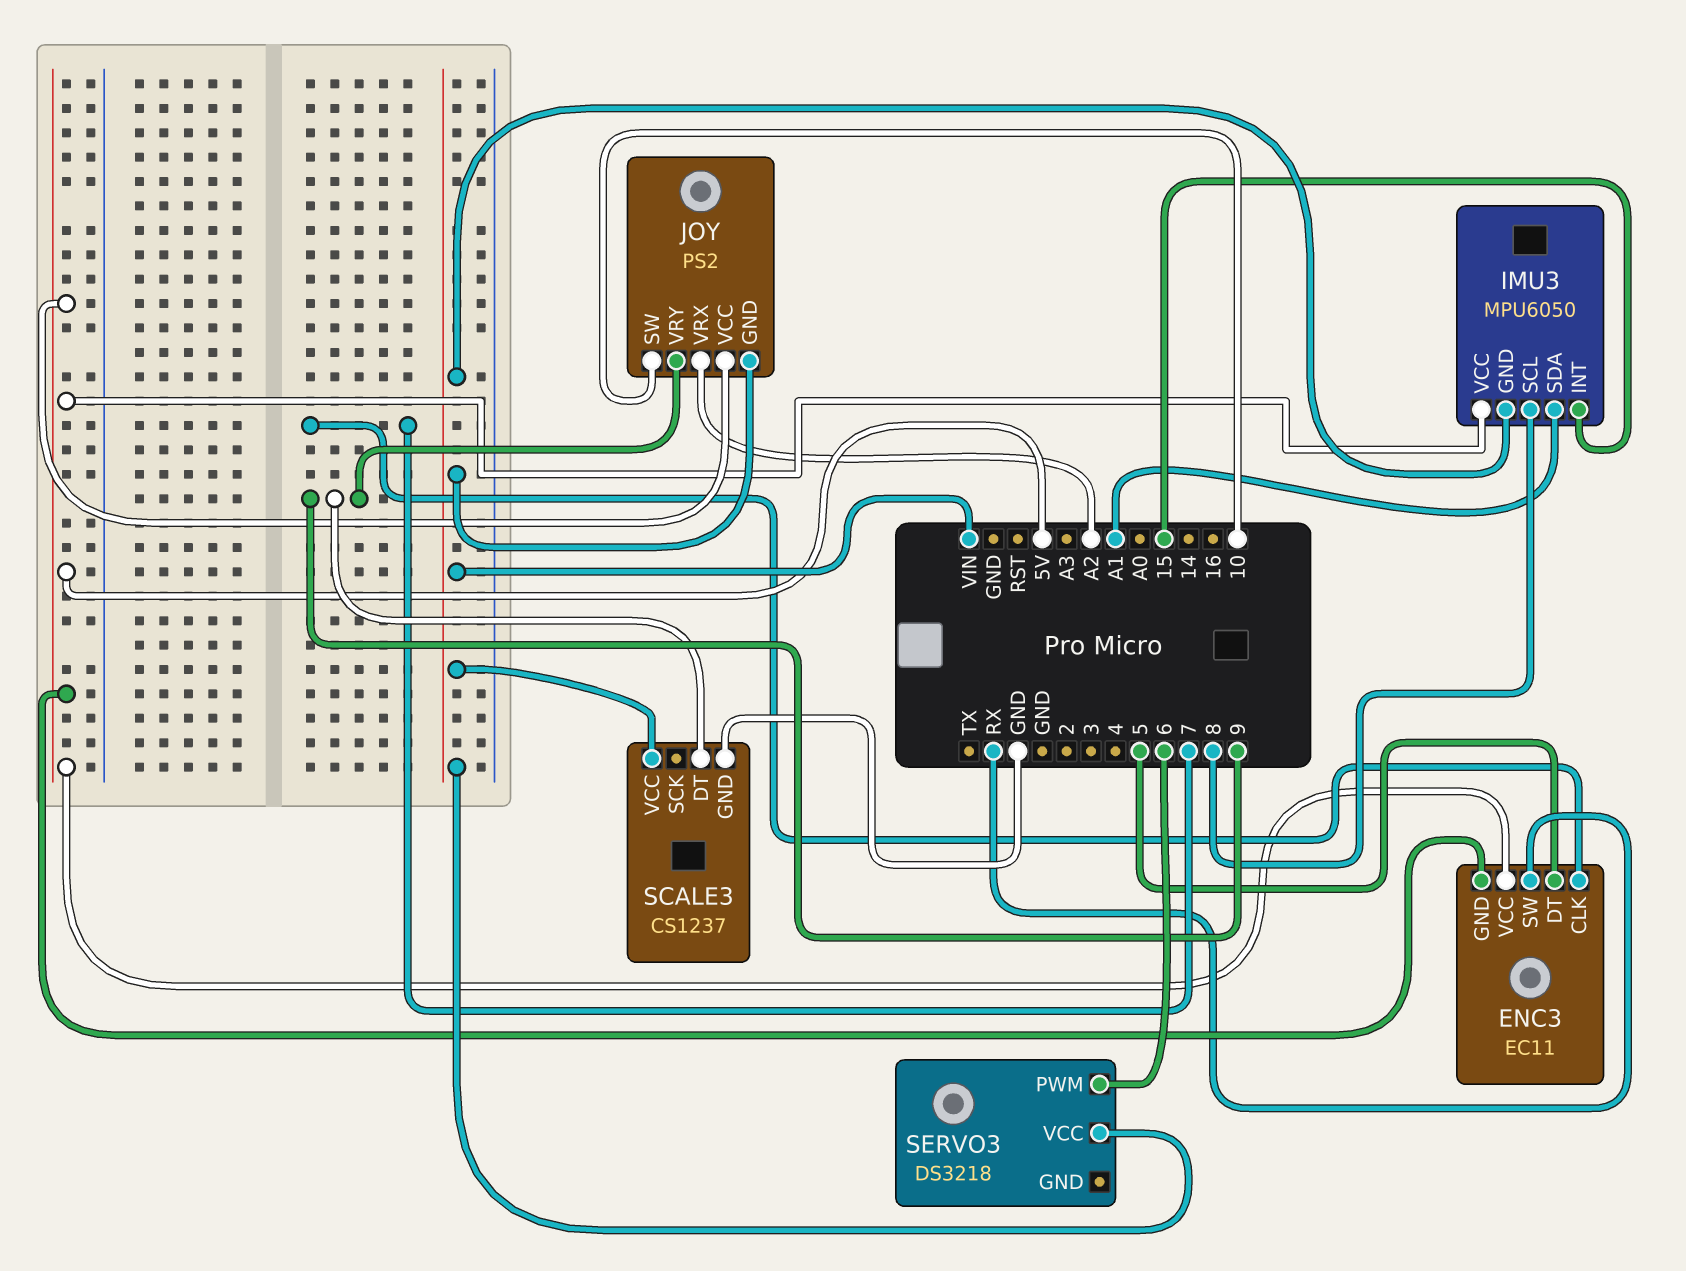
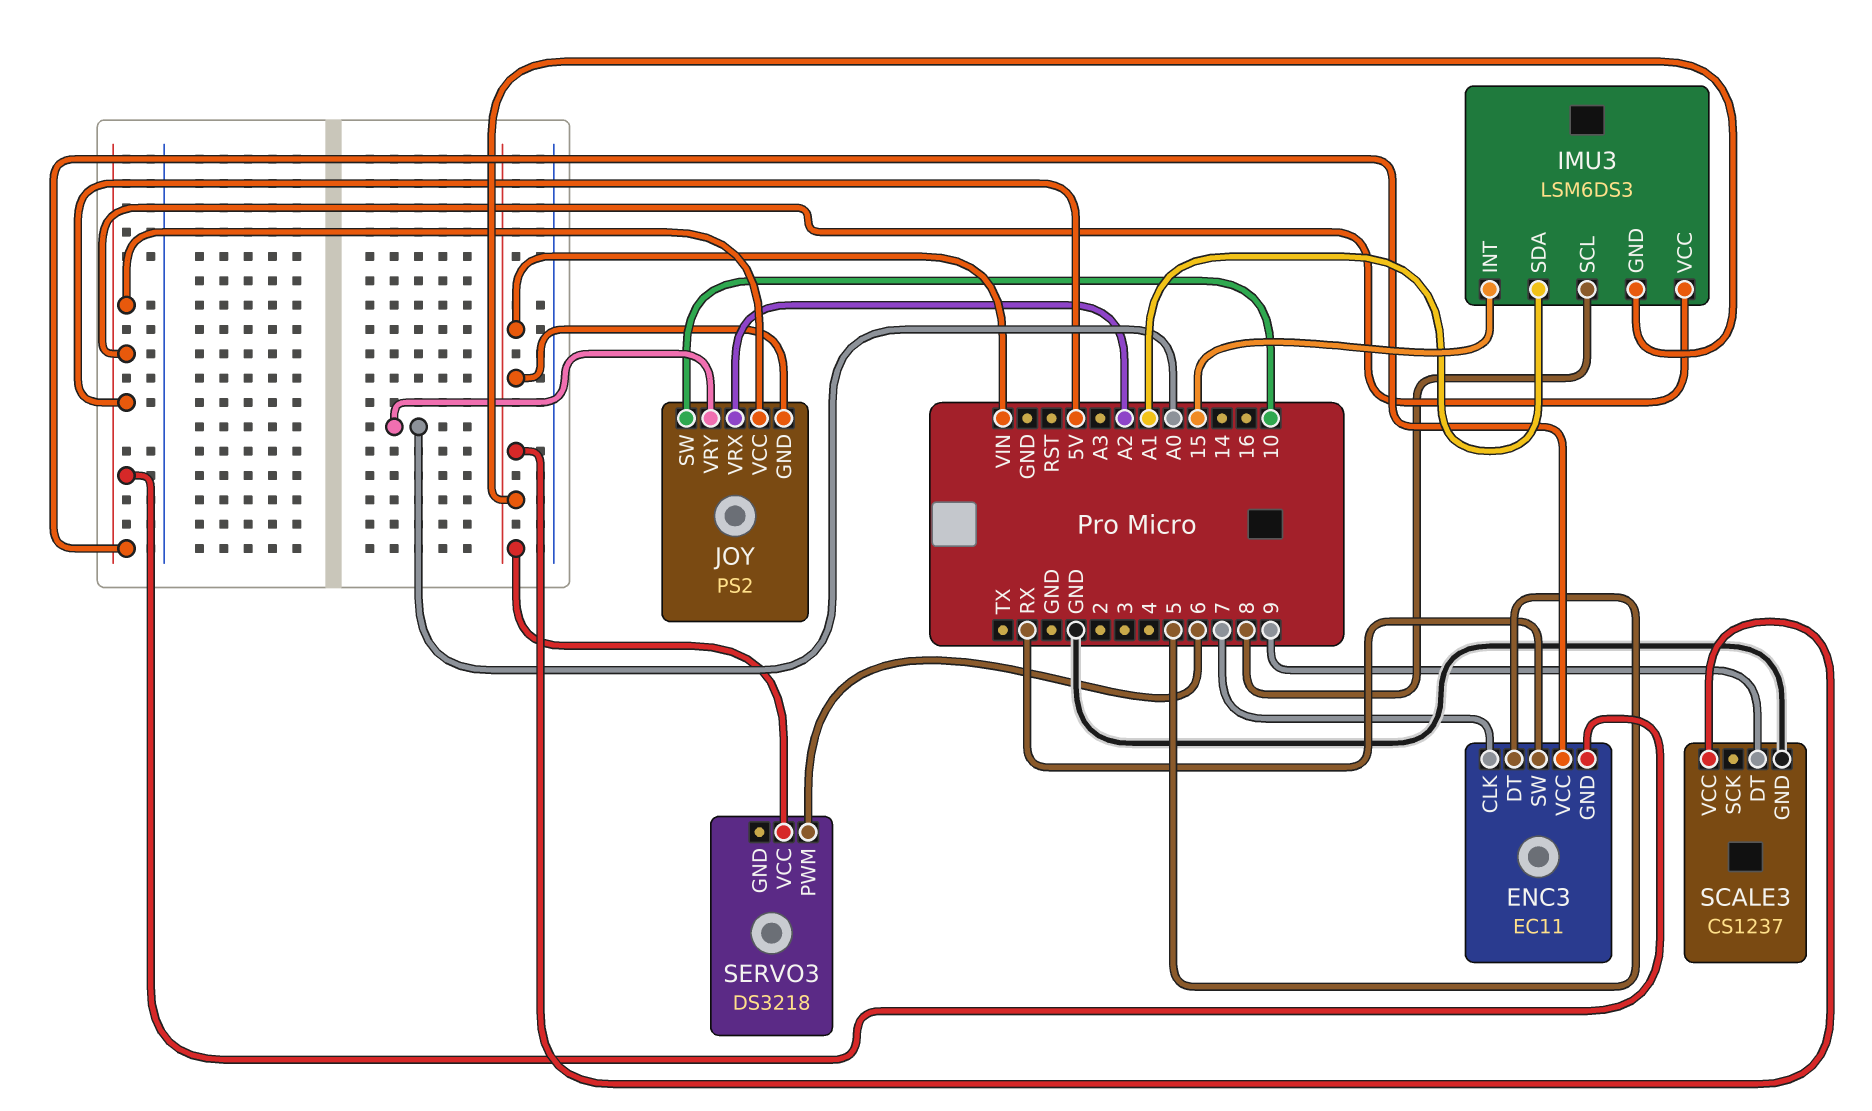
IMU3: MPU6050 -> LSM6DS3
JOY pin VRY: 9 -> A0

